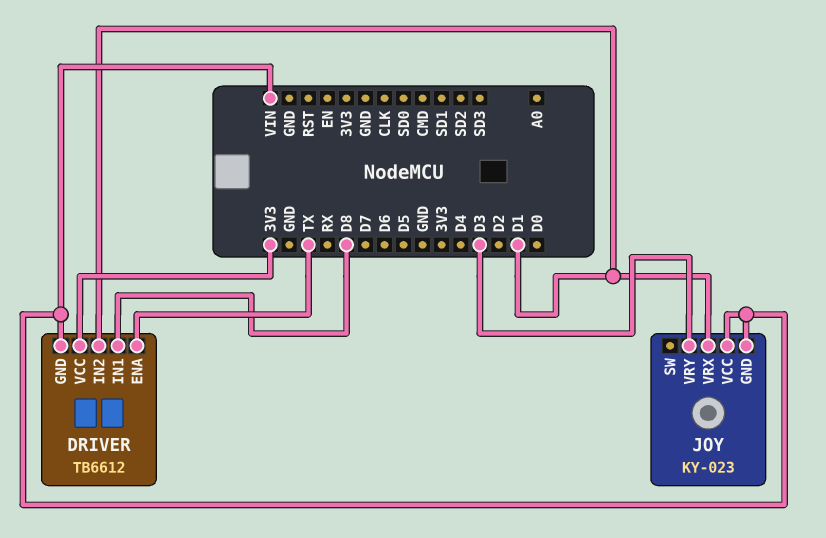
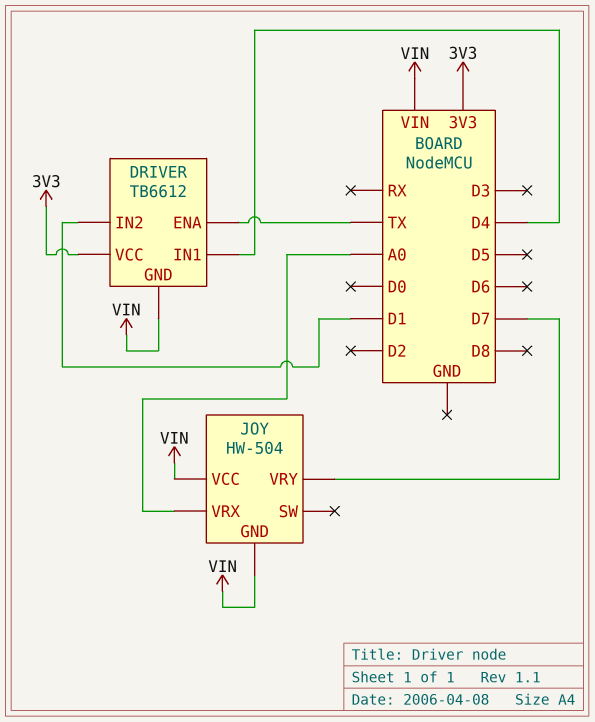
DRIVER pin IN1: D8 -> D4
JOY: KY-023 -> HW-504
JOY pin VRX: D1 -> A0
JOY pin VRY: D3 -> D7

